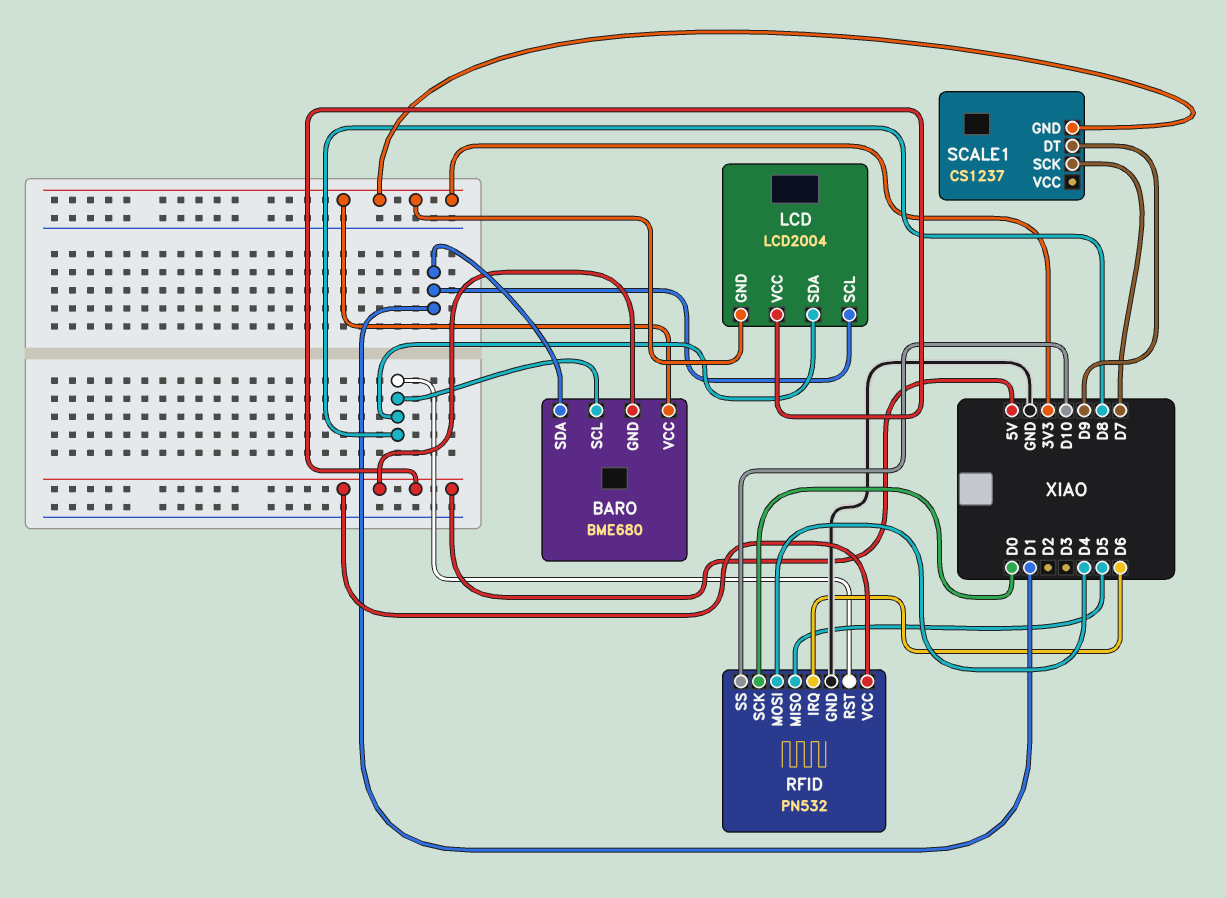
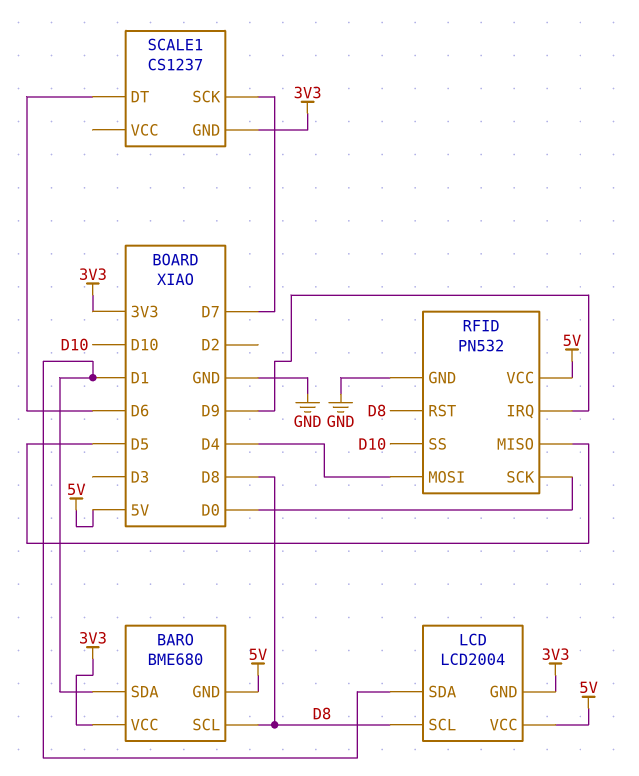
LCD pin SCL: D1 -> D8
LCD pin SDA: D8 -> D1
RFID pin IRQ: D6 -> D9
SCALE1 pin DT: D9 -> D6

